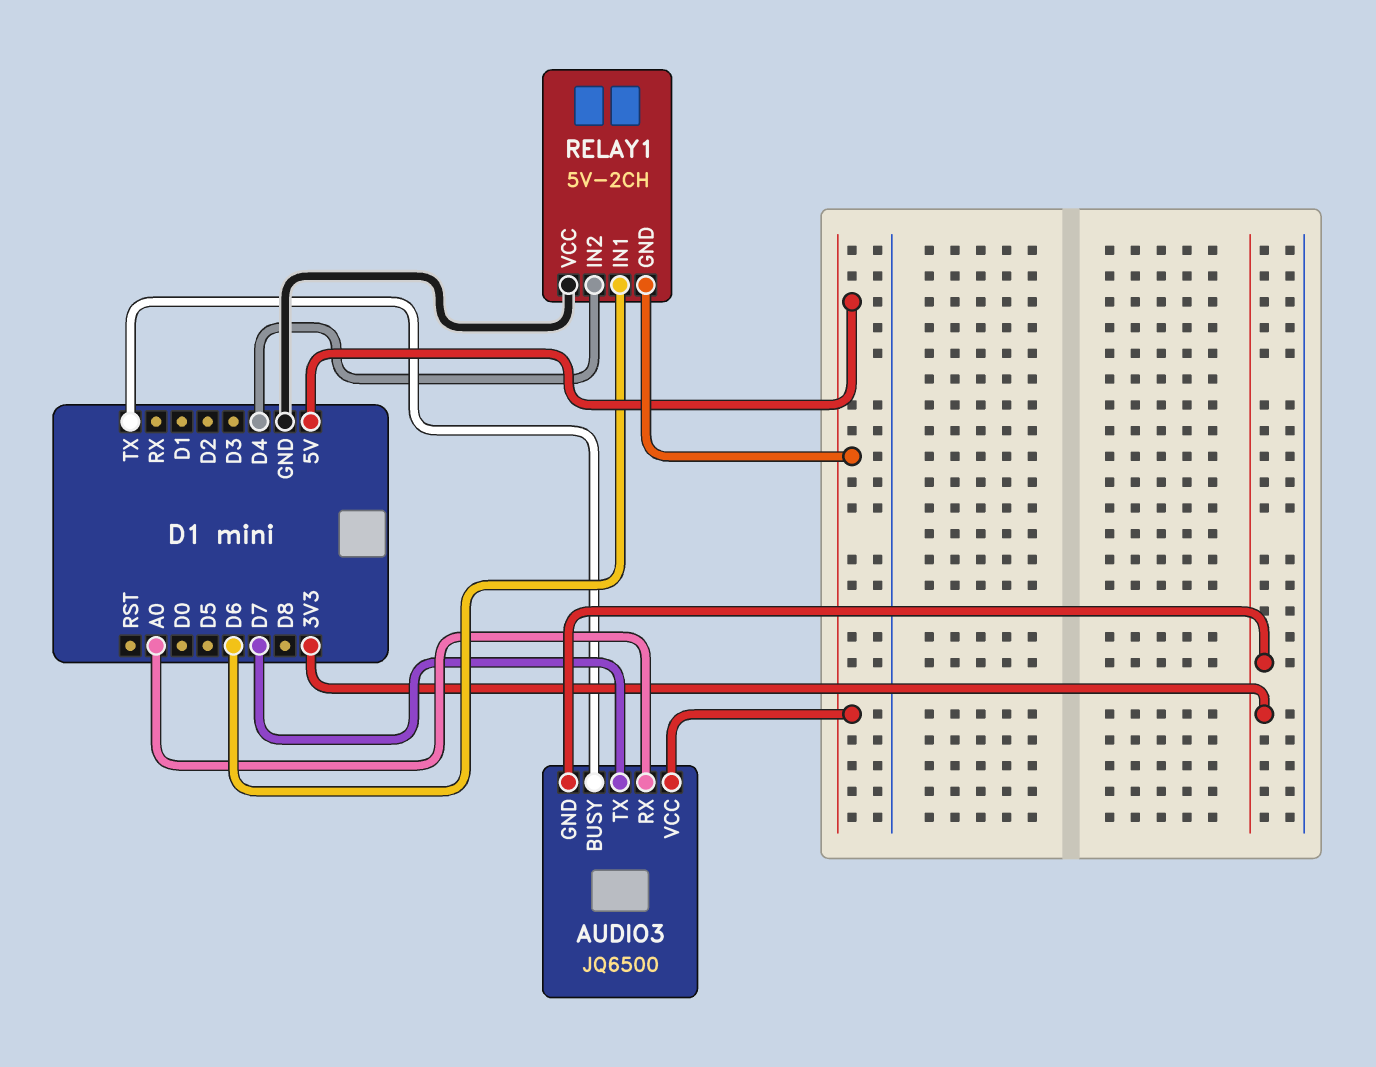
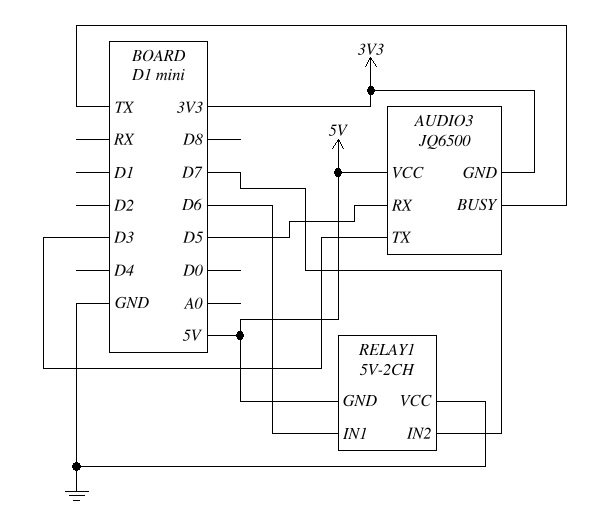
AUDIO3 pin RX: A0 -> D5
AUDIO3 pin TX: D7 -> D3
RELAY1 pin IN2: D4 -> D7

